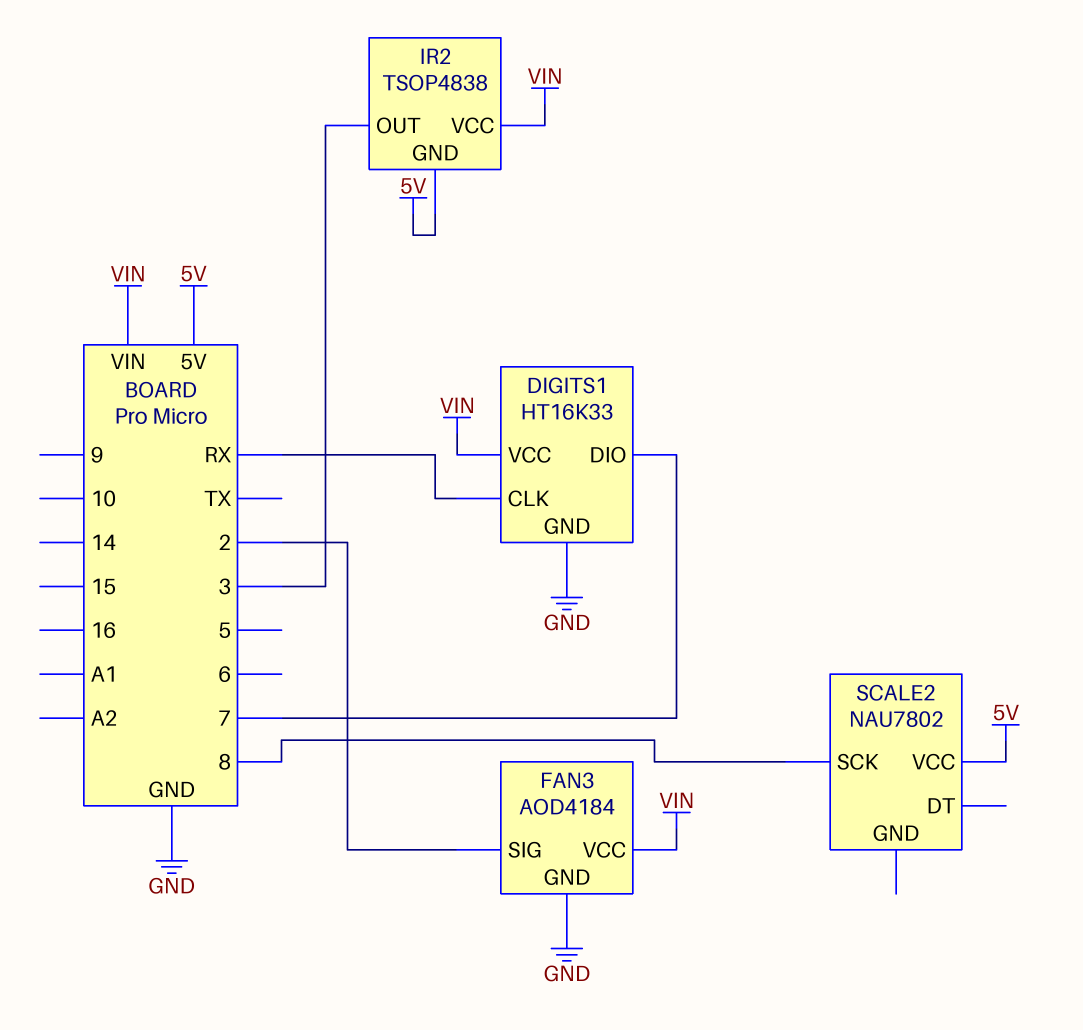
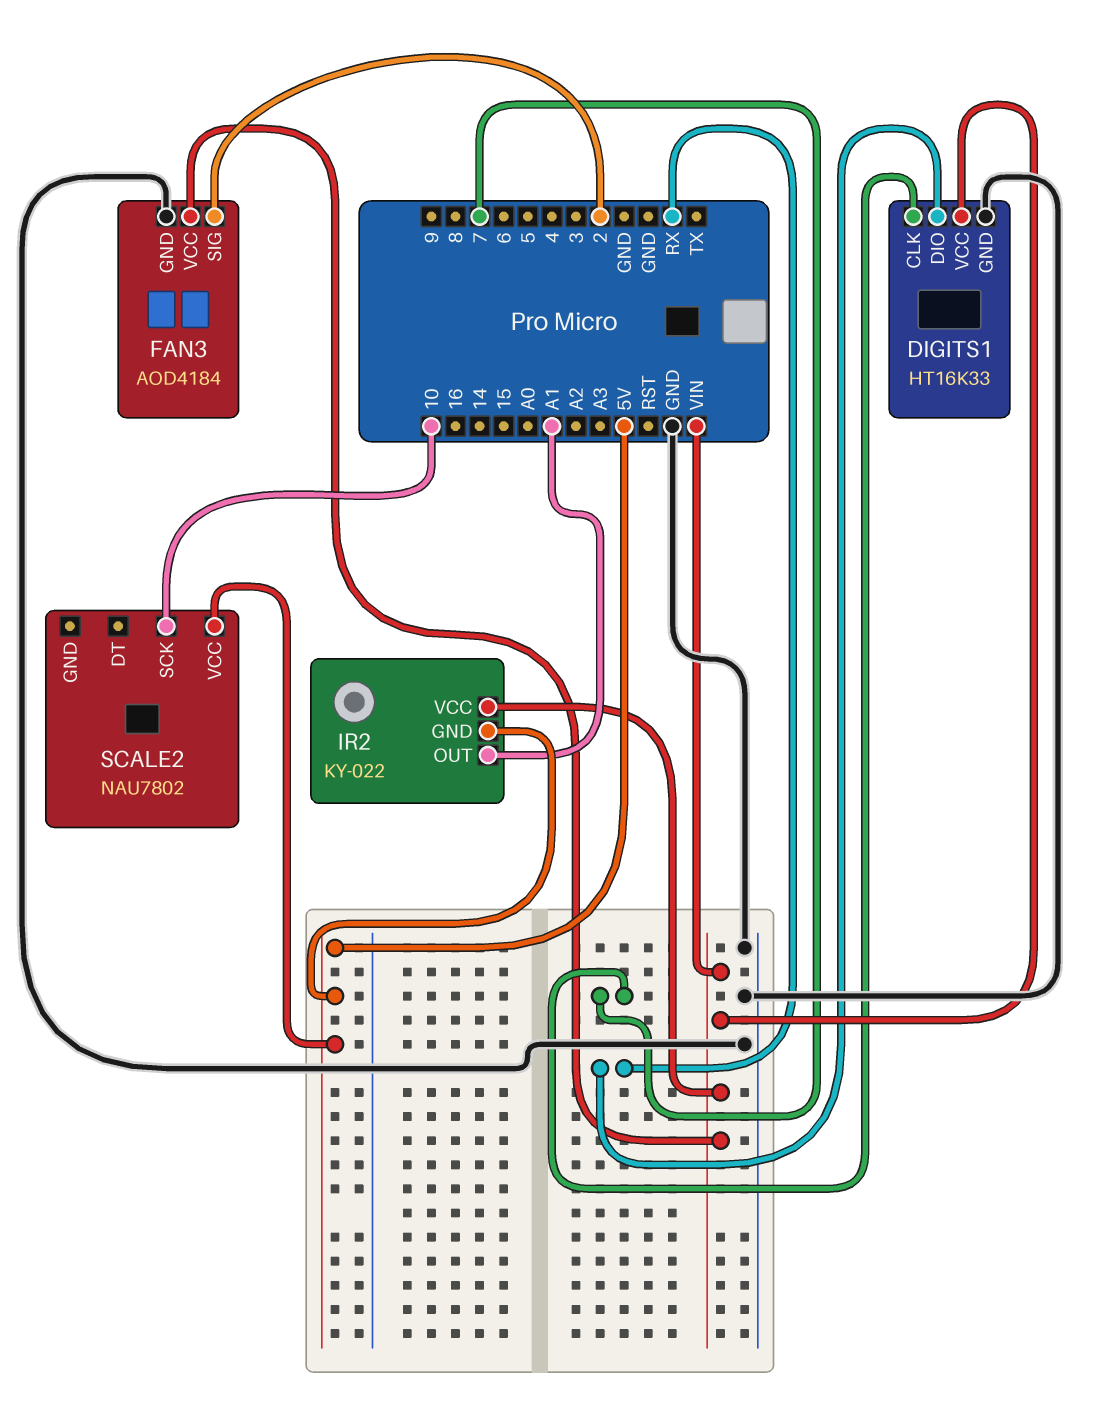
DIGITS1 pin CLK: RX -> 7
DIGITS1 pin DIO: 7 -> RX
IR2: TSOP4838 -> KY-022
IR2 pin OUT: 3 -> A1
SCALE2 pin SCK: 8 -> 10

